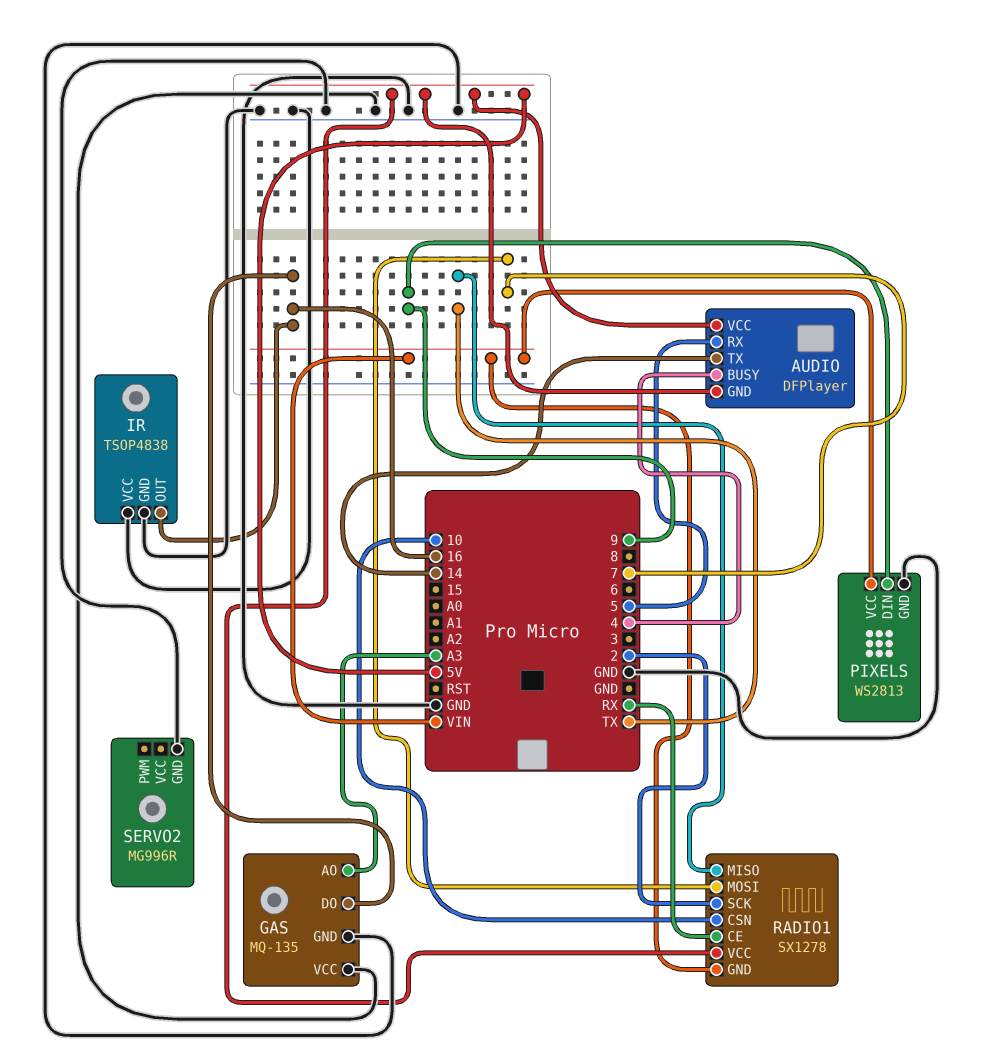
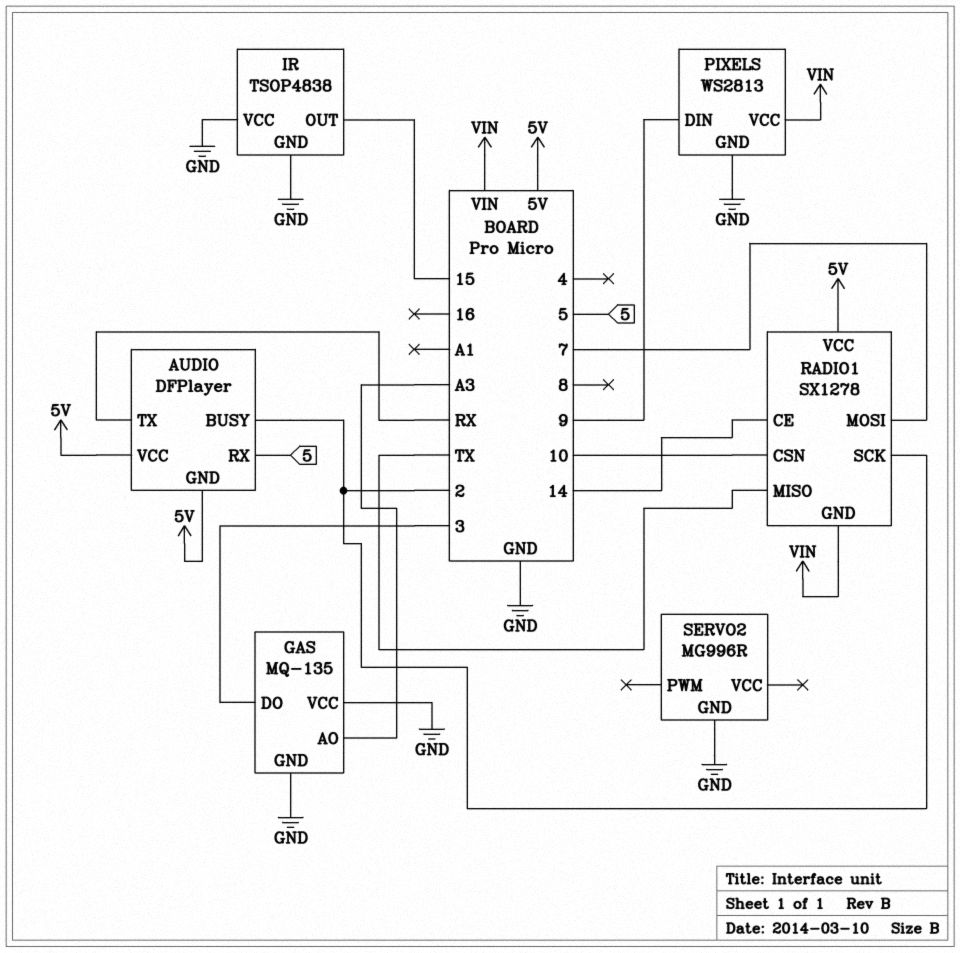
AUDIO pin BUSY: 4 -> 2
AUDIO pin TX: 14 -> RX
GAS pin DO: 16 -> 3
IR pin OUT: 16 -> 15
RADIO1 pin CE: RX -> 14

